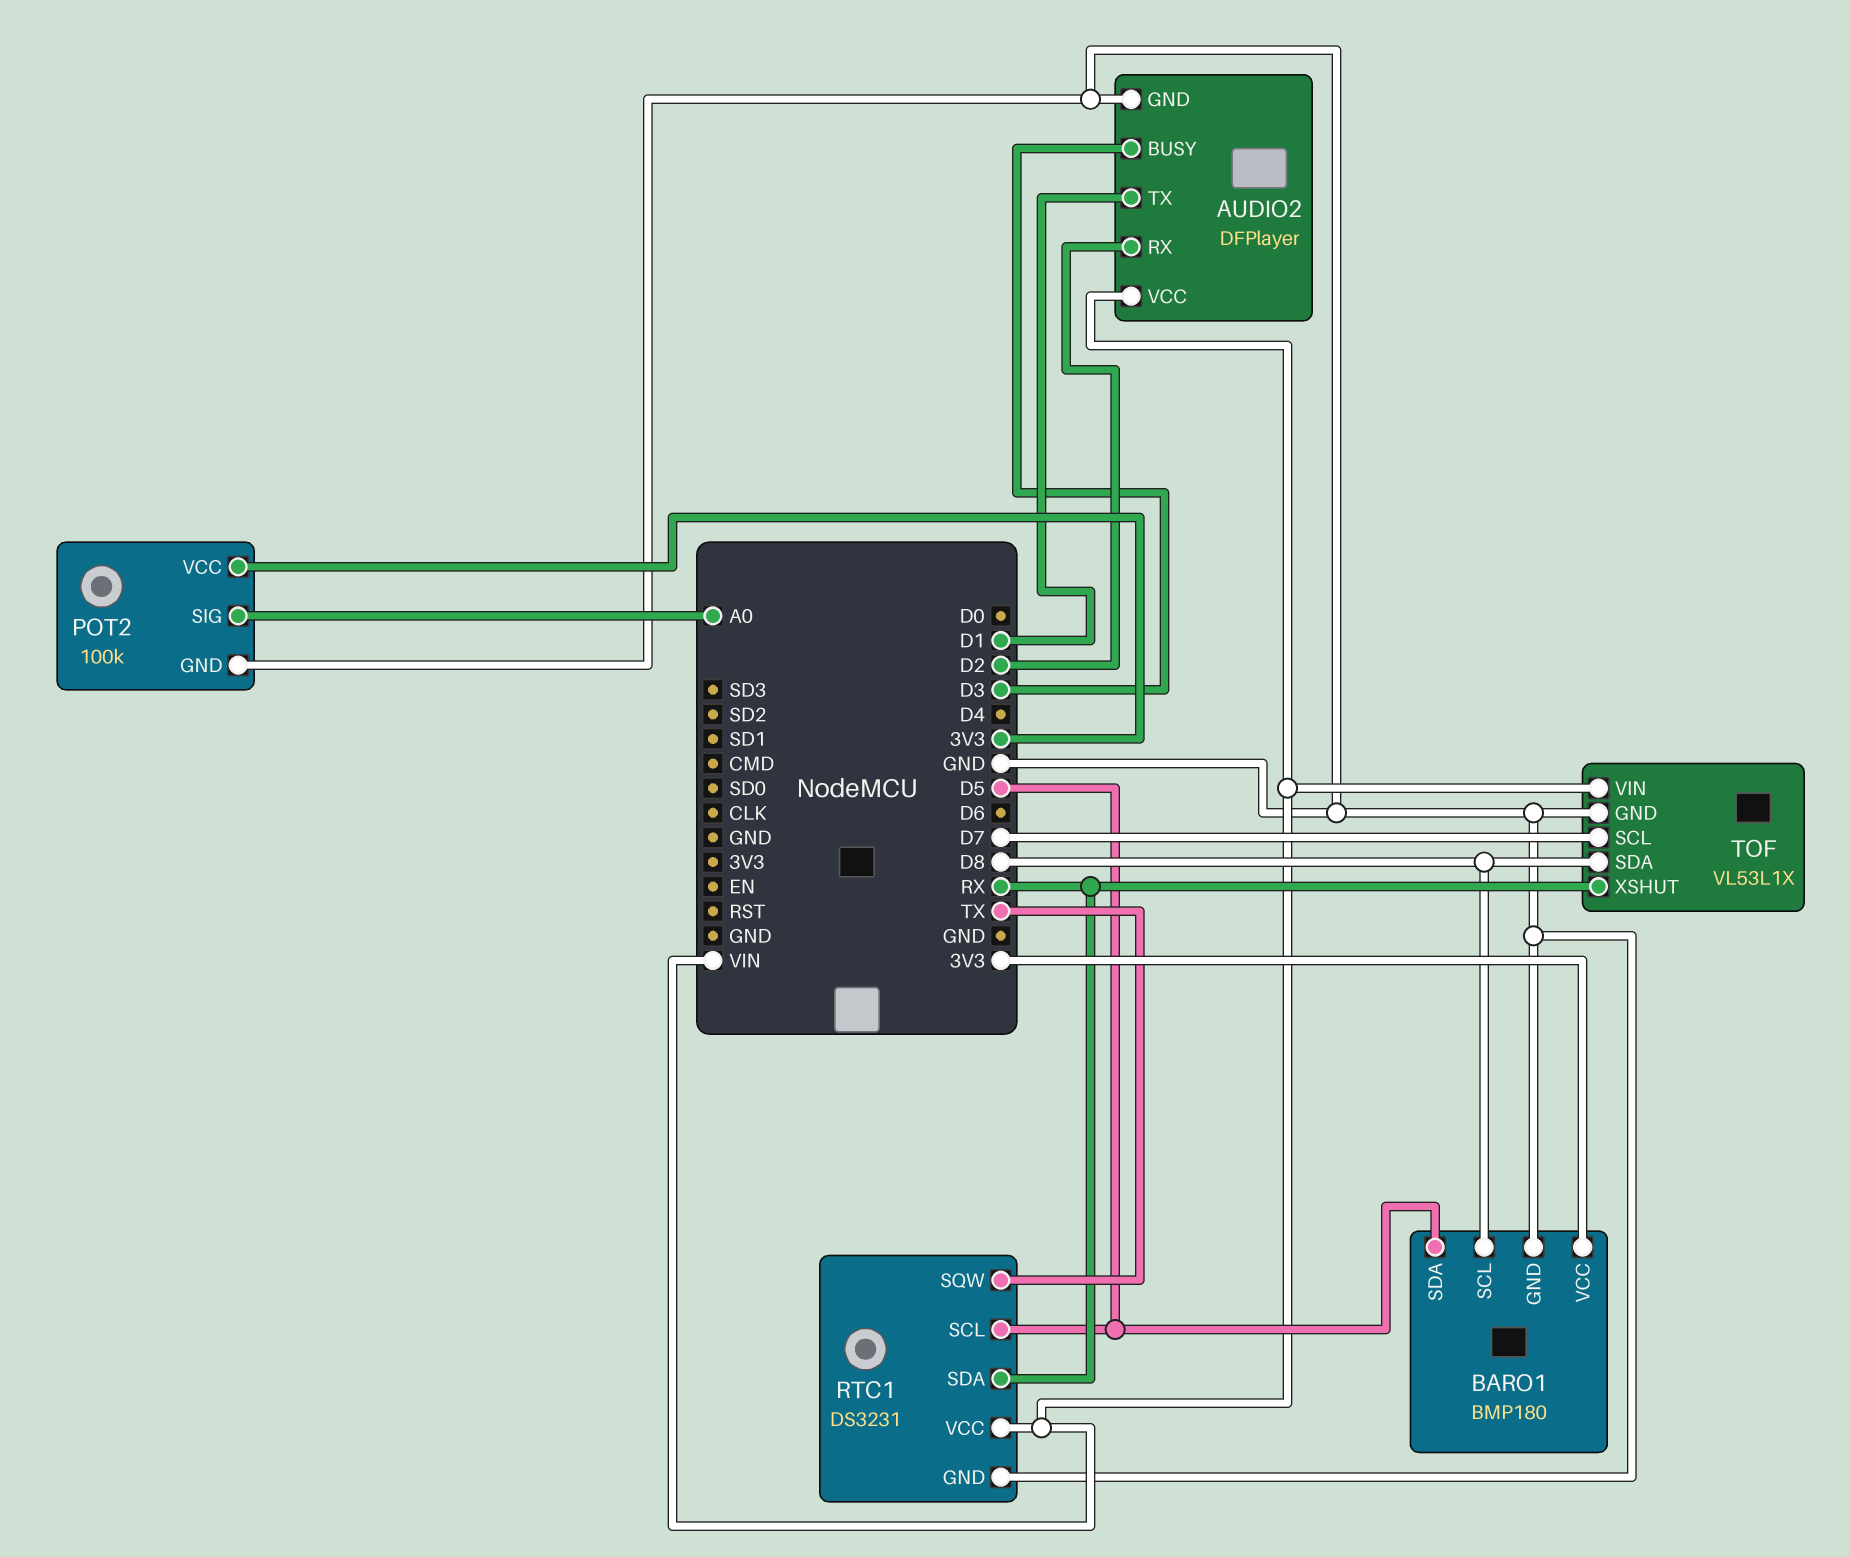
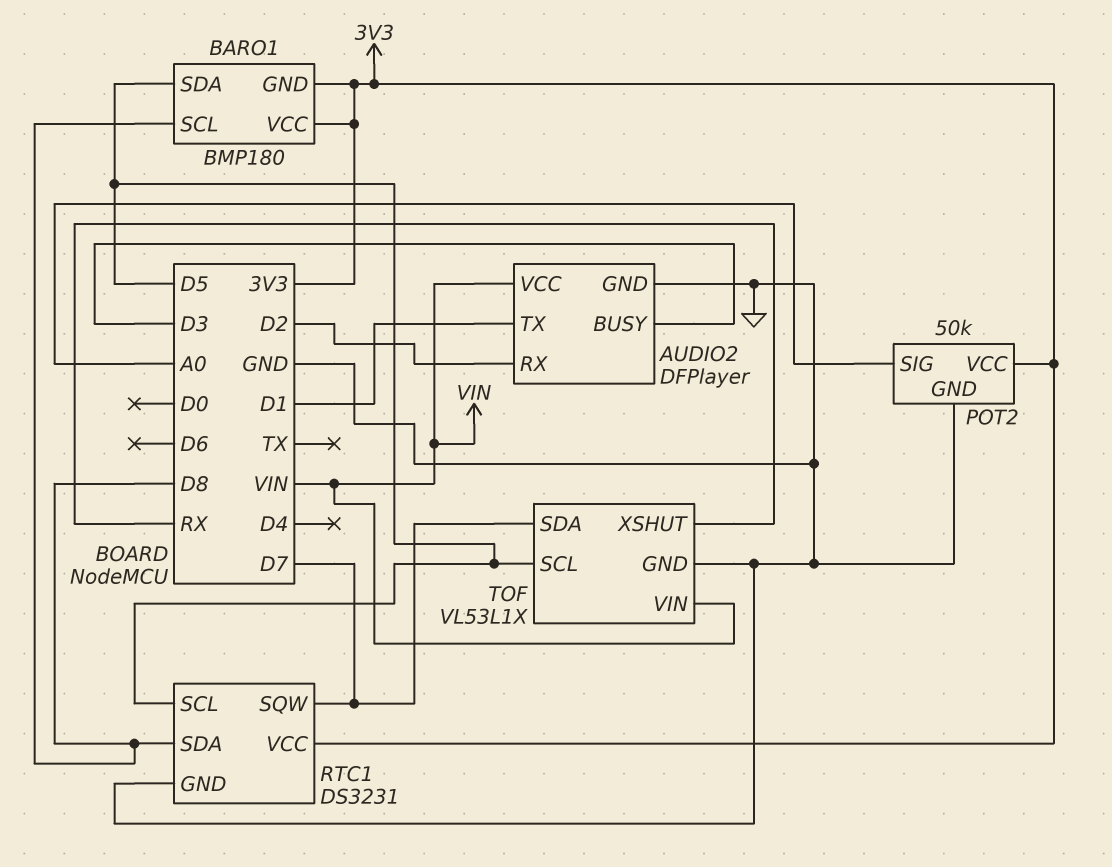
BARO1 pin GND: GND -> 3V3
POT2: 100k -> 50k
RTC1 pin SDA: RX -> D8
RTC1 pin SQW: TX -> D7
RTC1 pin VCC: VIN -> 3V3
TOF pin SCL: D7 -> D5
TOF pin SDA: D8 -> D7

